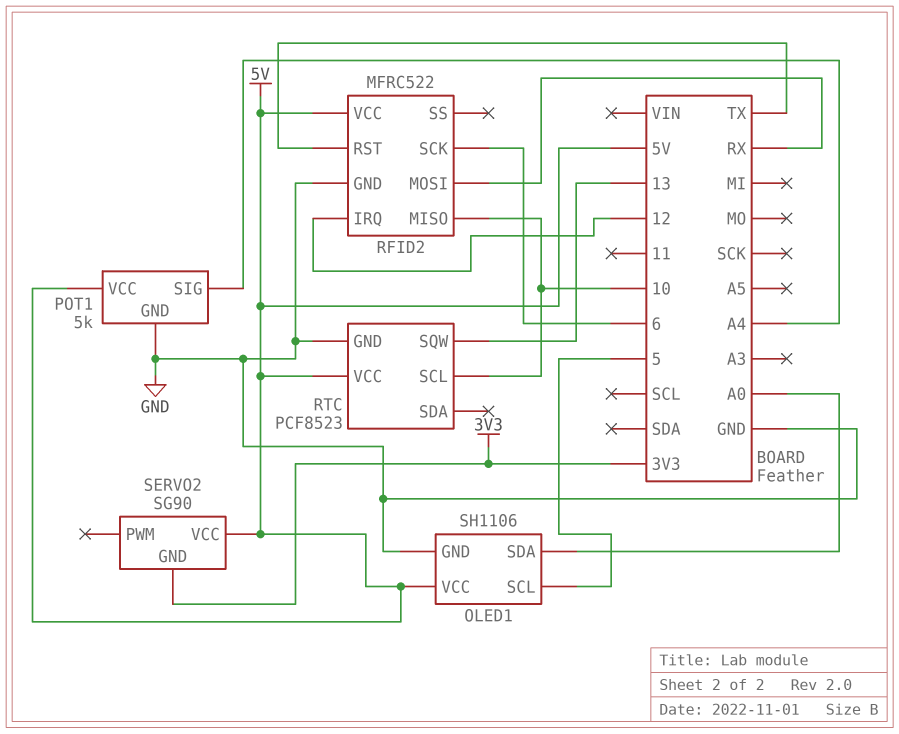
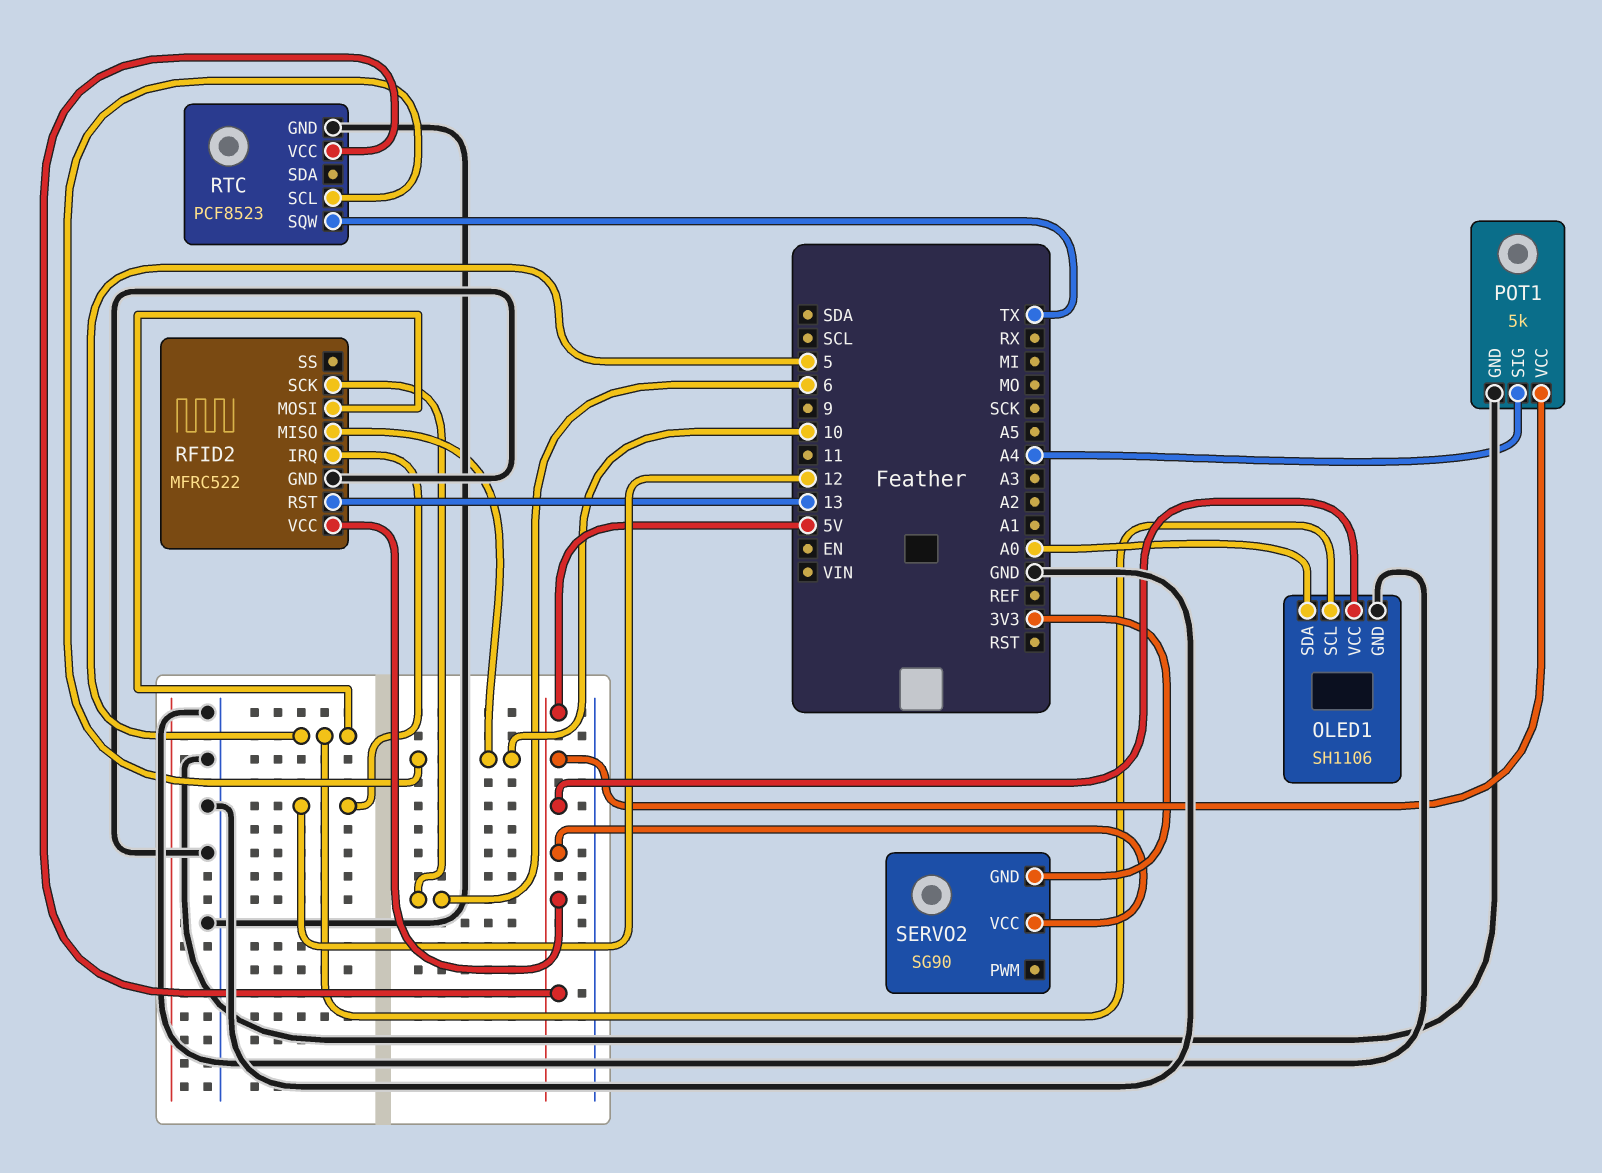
RFID2 pin MOSI: RX -> 5
RFID2 pin RST: TX -> 13
RTC pin SQW: 13 -> TX

